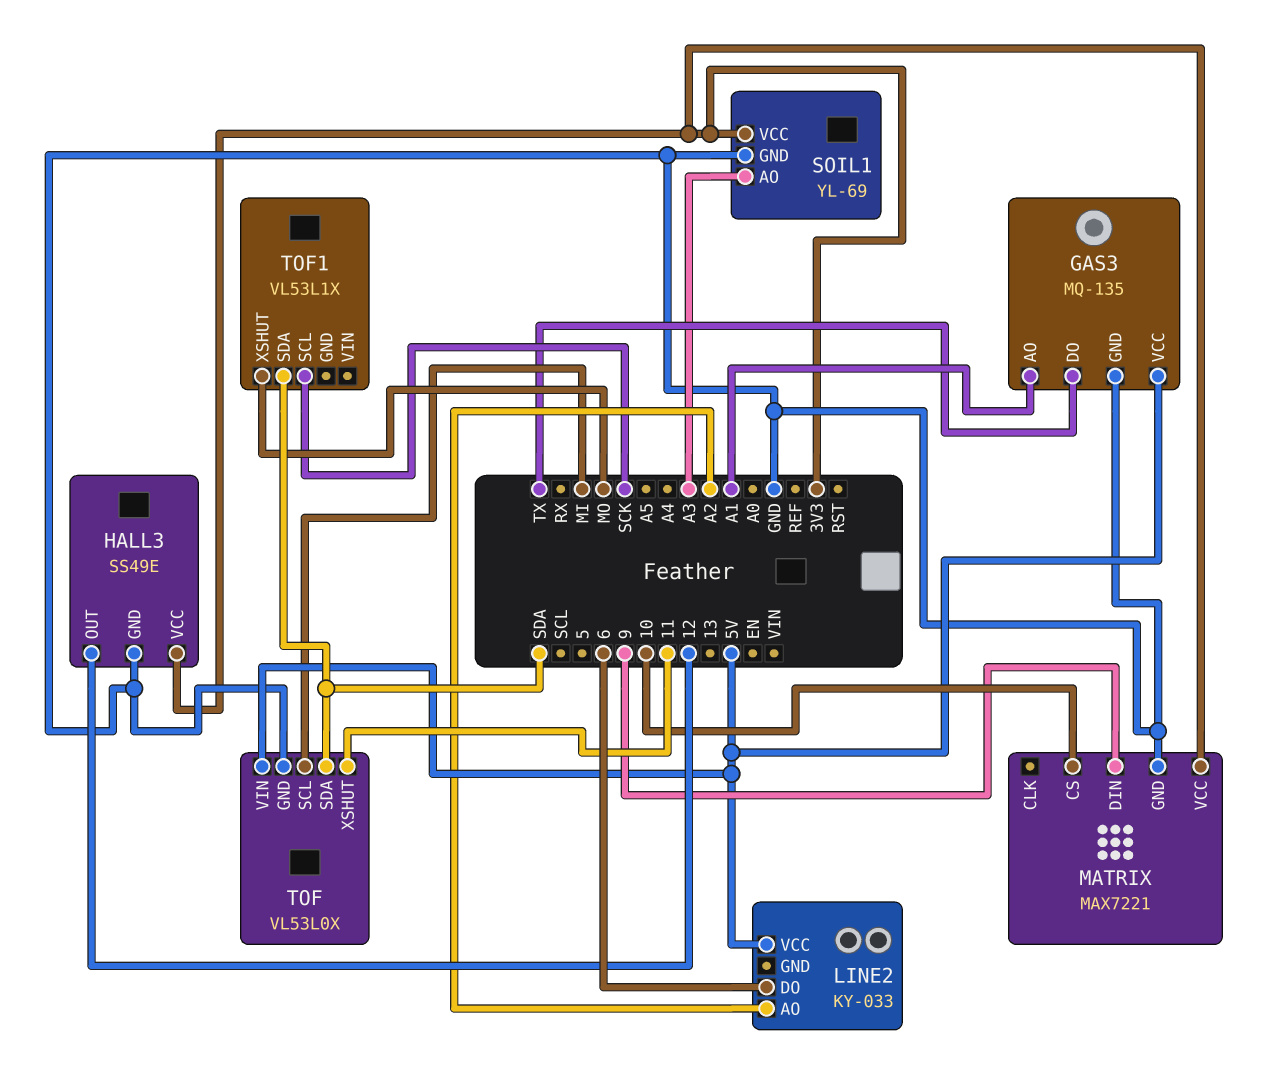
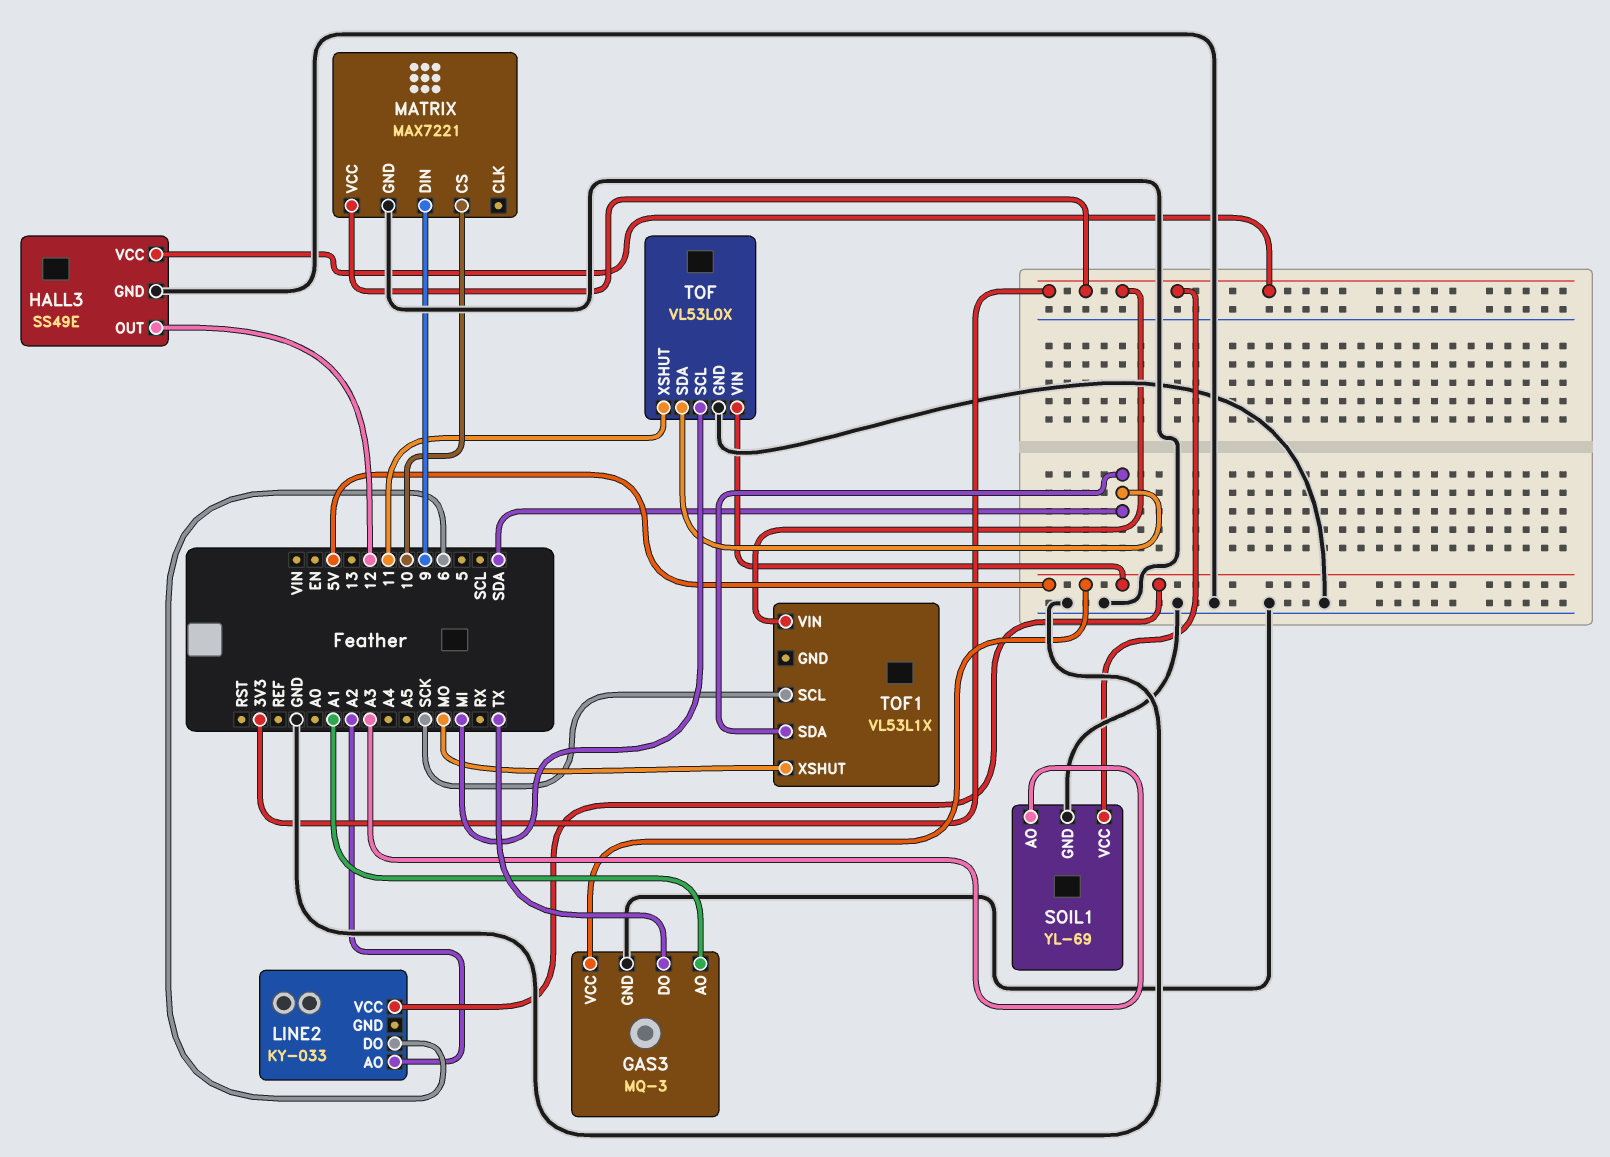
GAS3: MQ-135 -> MQ-3
TOF1 pin VIN: none -> 3V3

